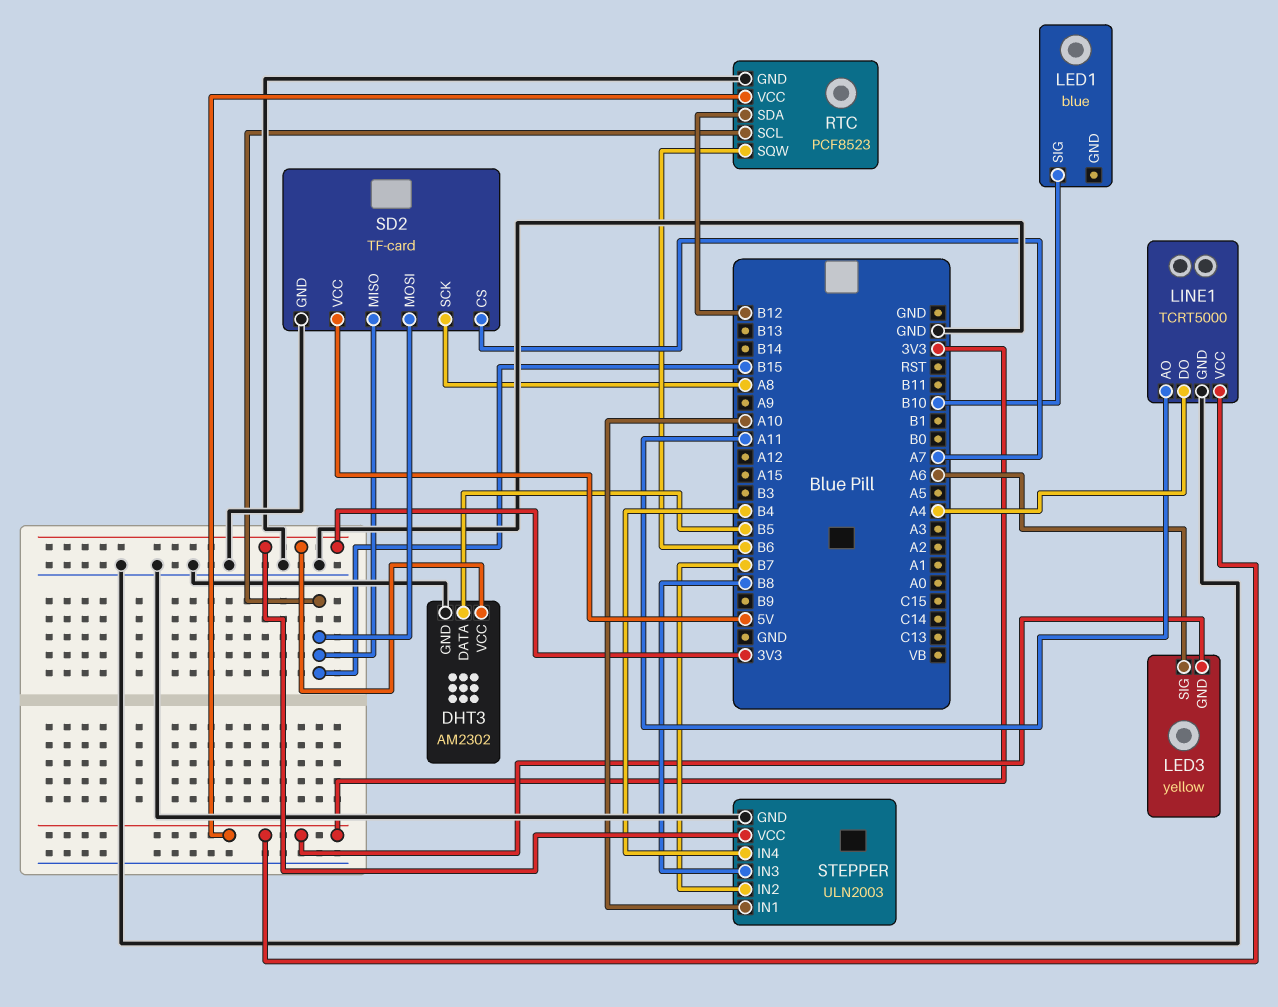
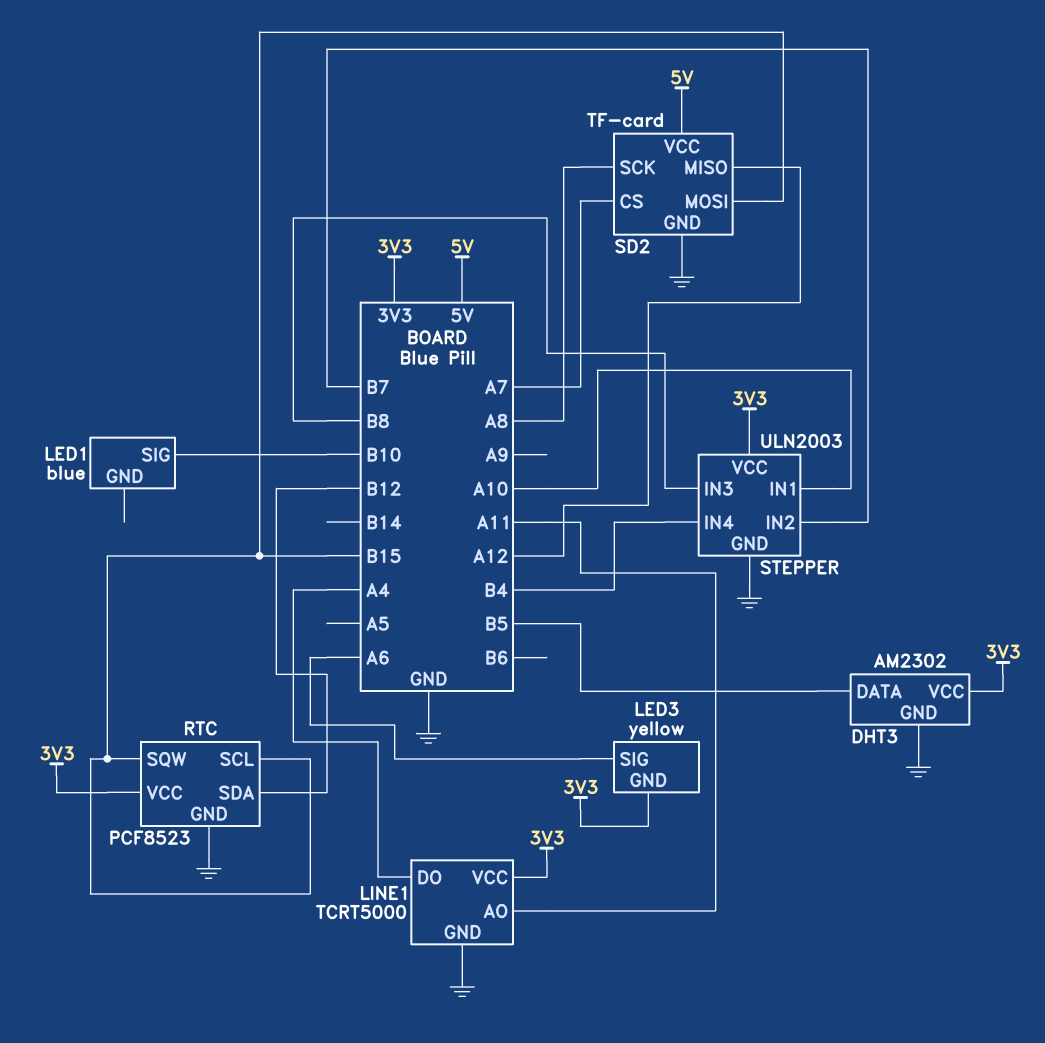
RTC pin SQW: B6 -> B15
SD2 pin MISO: B15 -> A12

